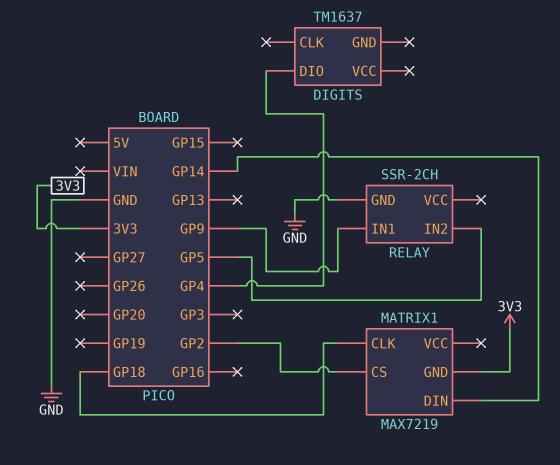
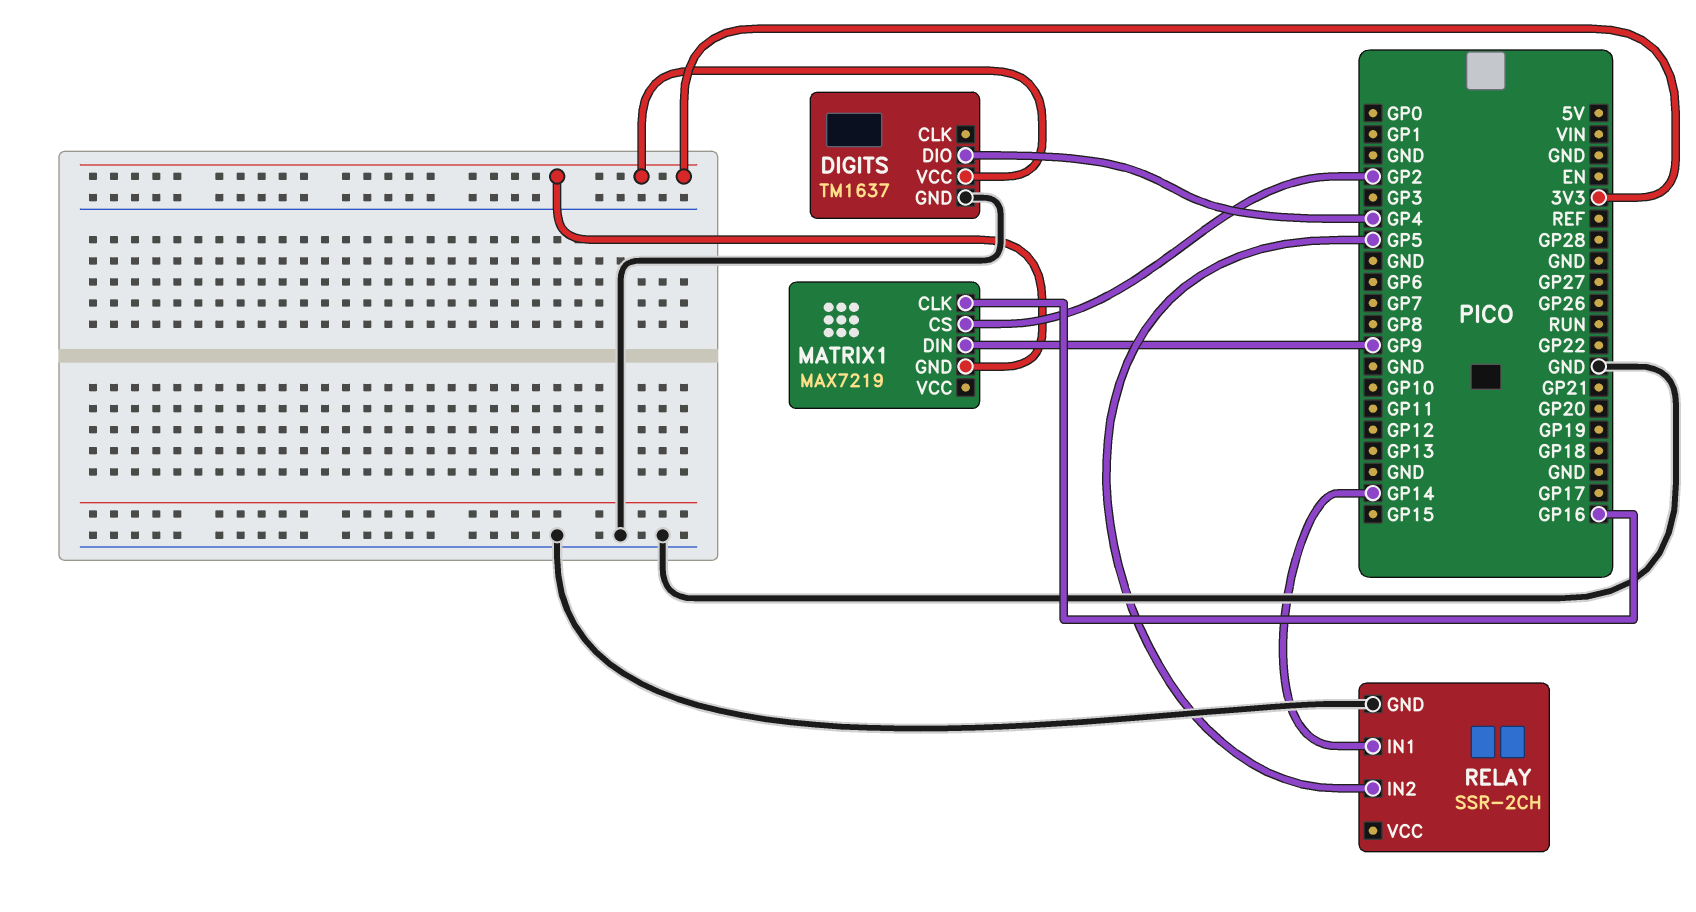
DIGITS pin GND: none -> GND
DIGITS pin VCC: none -> 3V3
MATRIX1 pin CLK: GP18 -> GP16
MATRIX1 pin DIN: GP14 -> GP9
RELAY pin IN1: GP9 -> GP14

